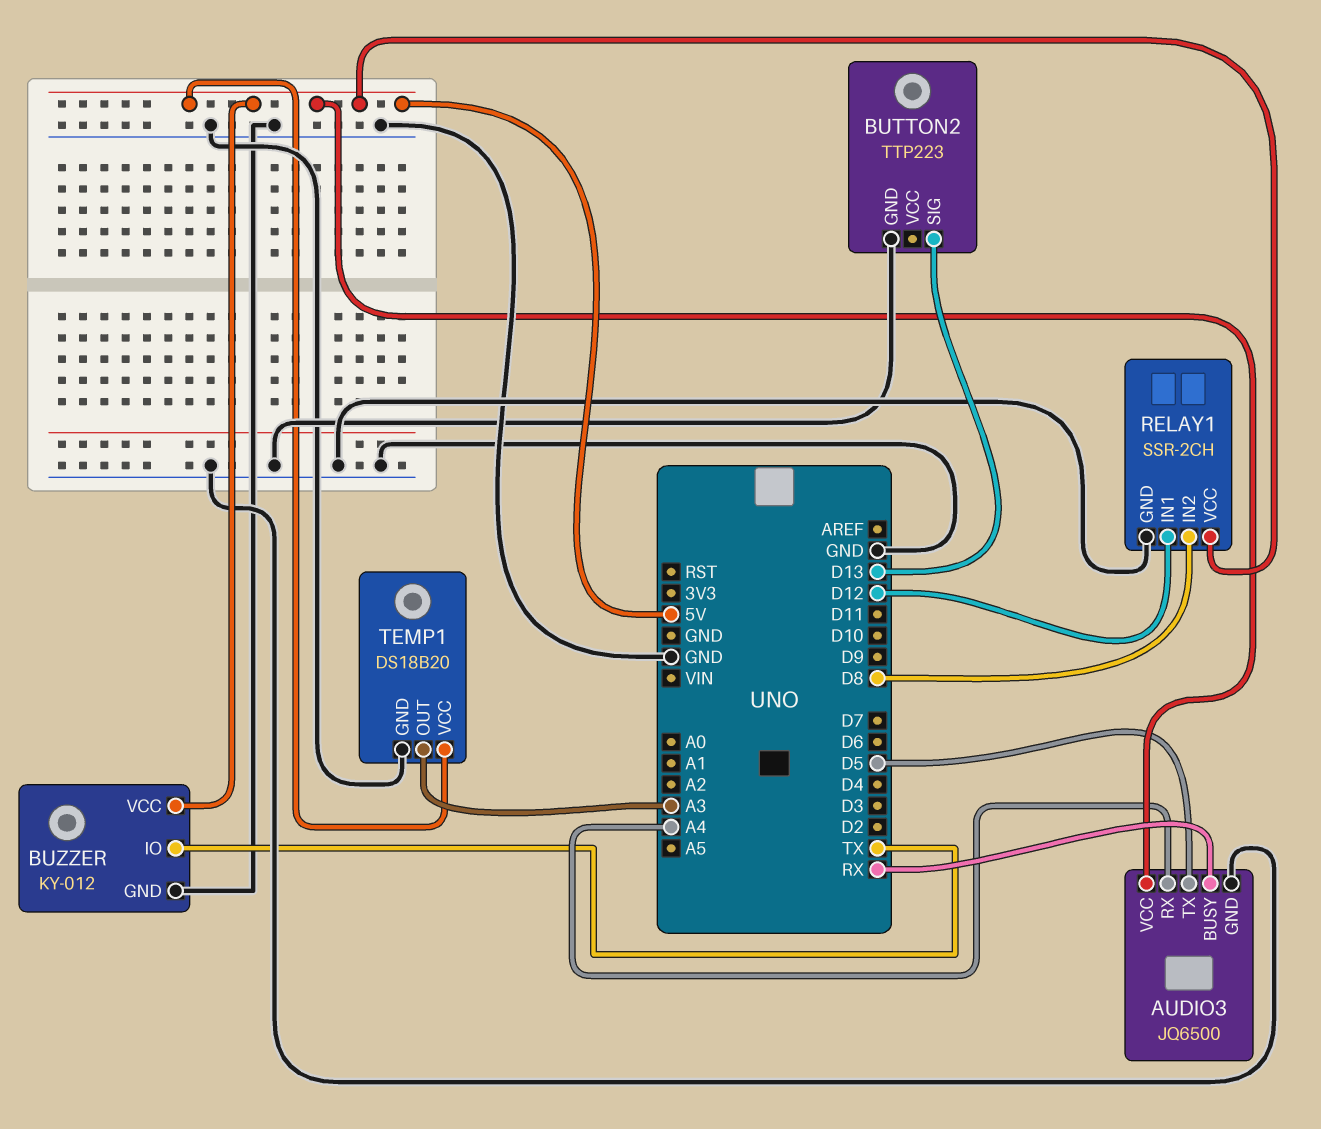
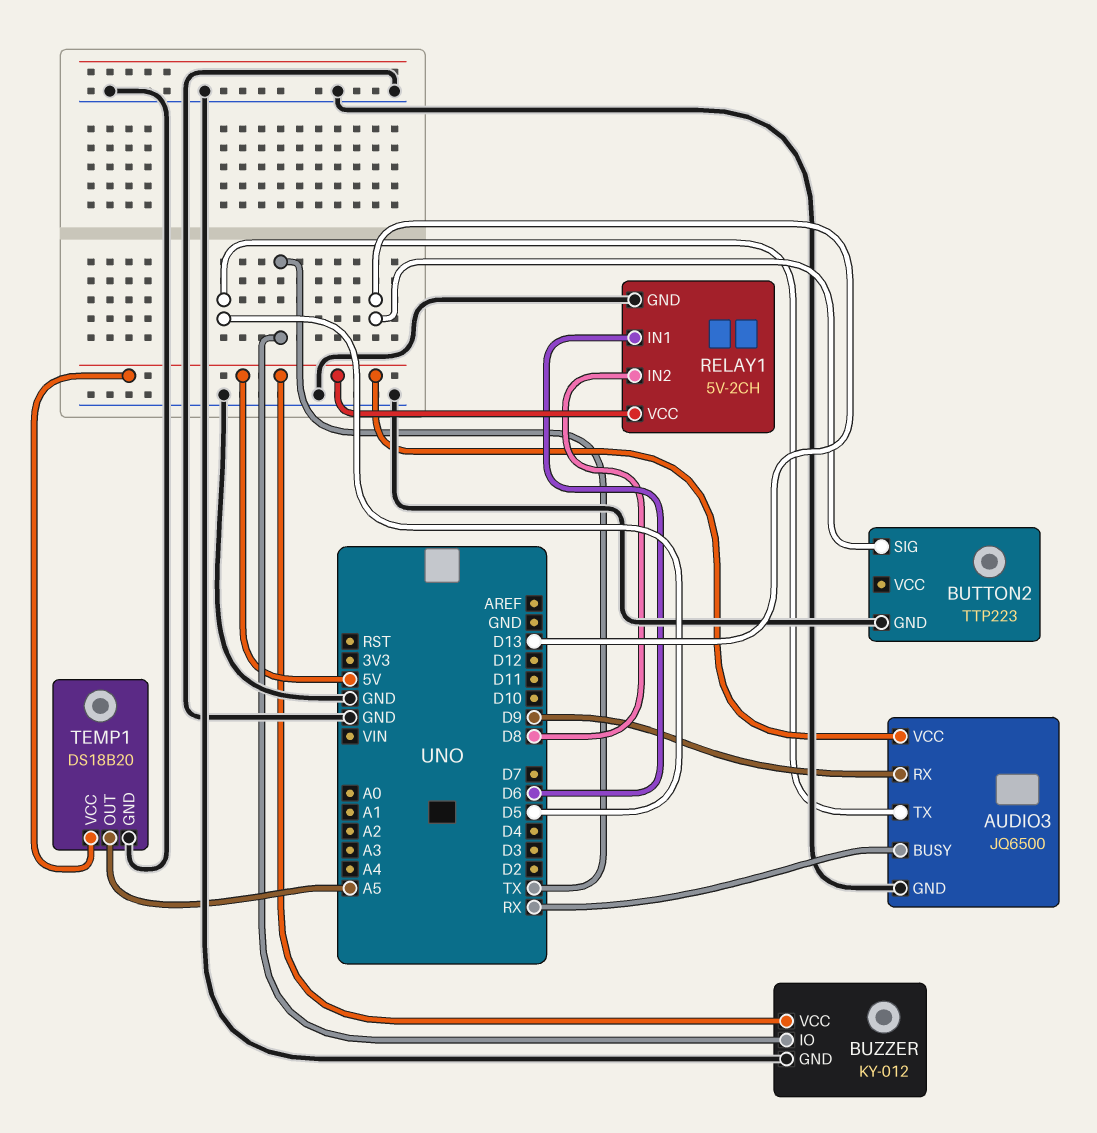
AUDIO3 pin RX: A4 -> D9
RELAY1: SSR-2CH -> 5V-2CH
RELAY1 pin IN1: D12 -> D6
TEMP1 pin OUT: A3 -> A5

